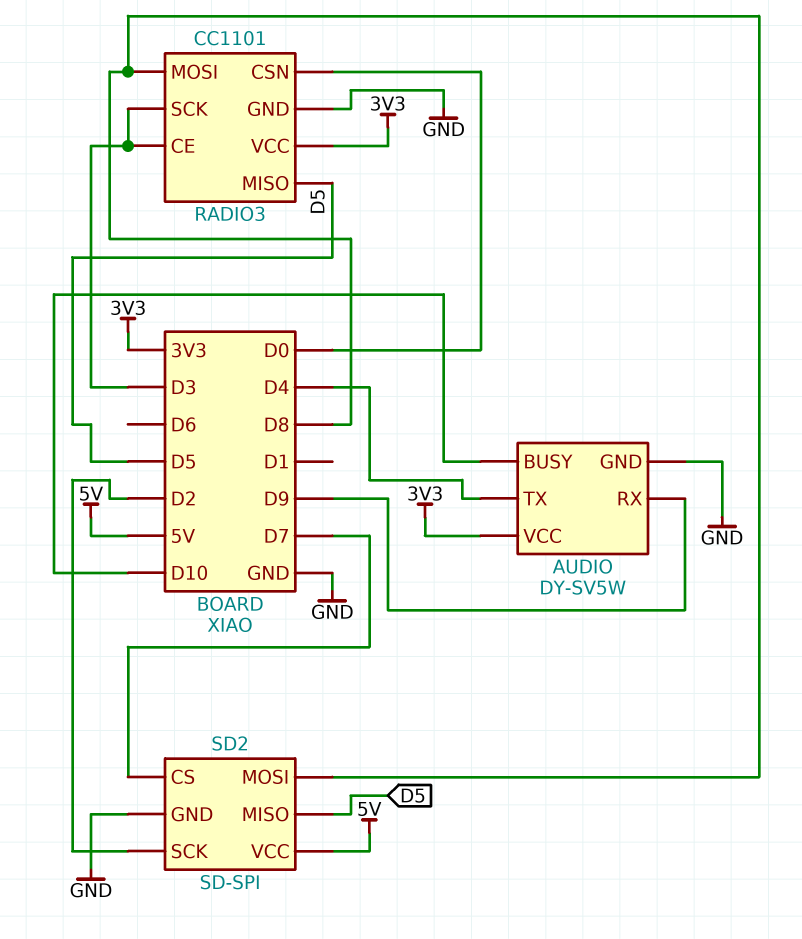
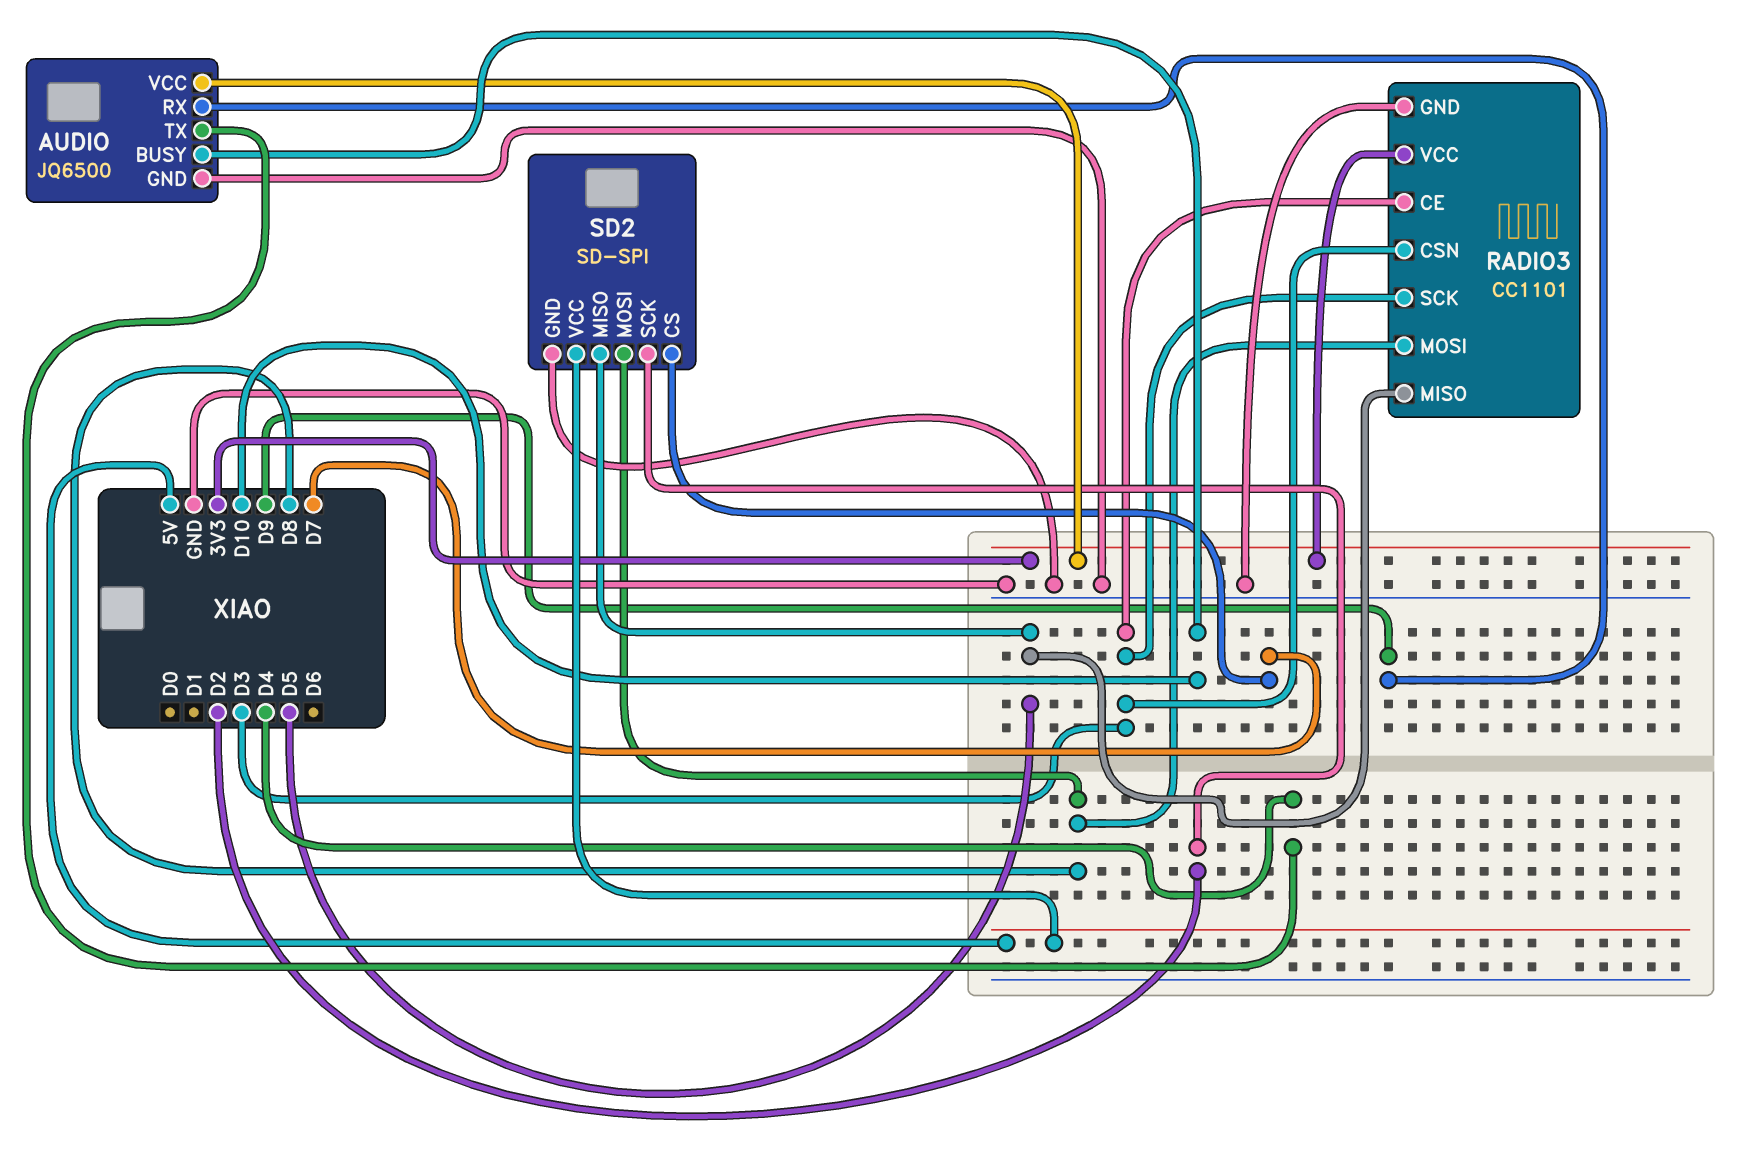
AUDIO: DY-SV5W -> JQ6500
RADIO3 pin CSN: D0 -> D3

